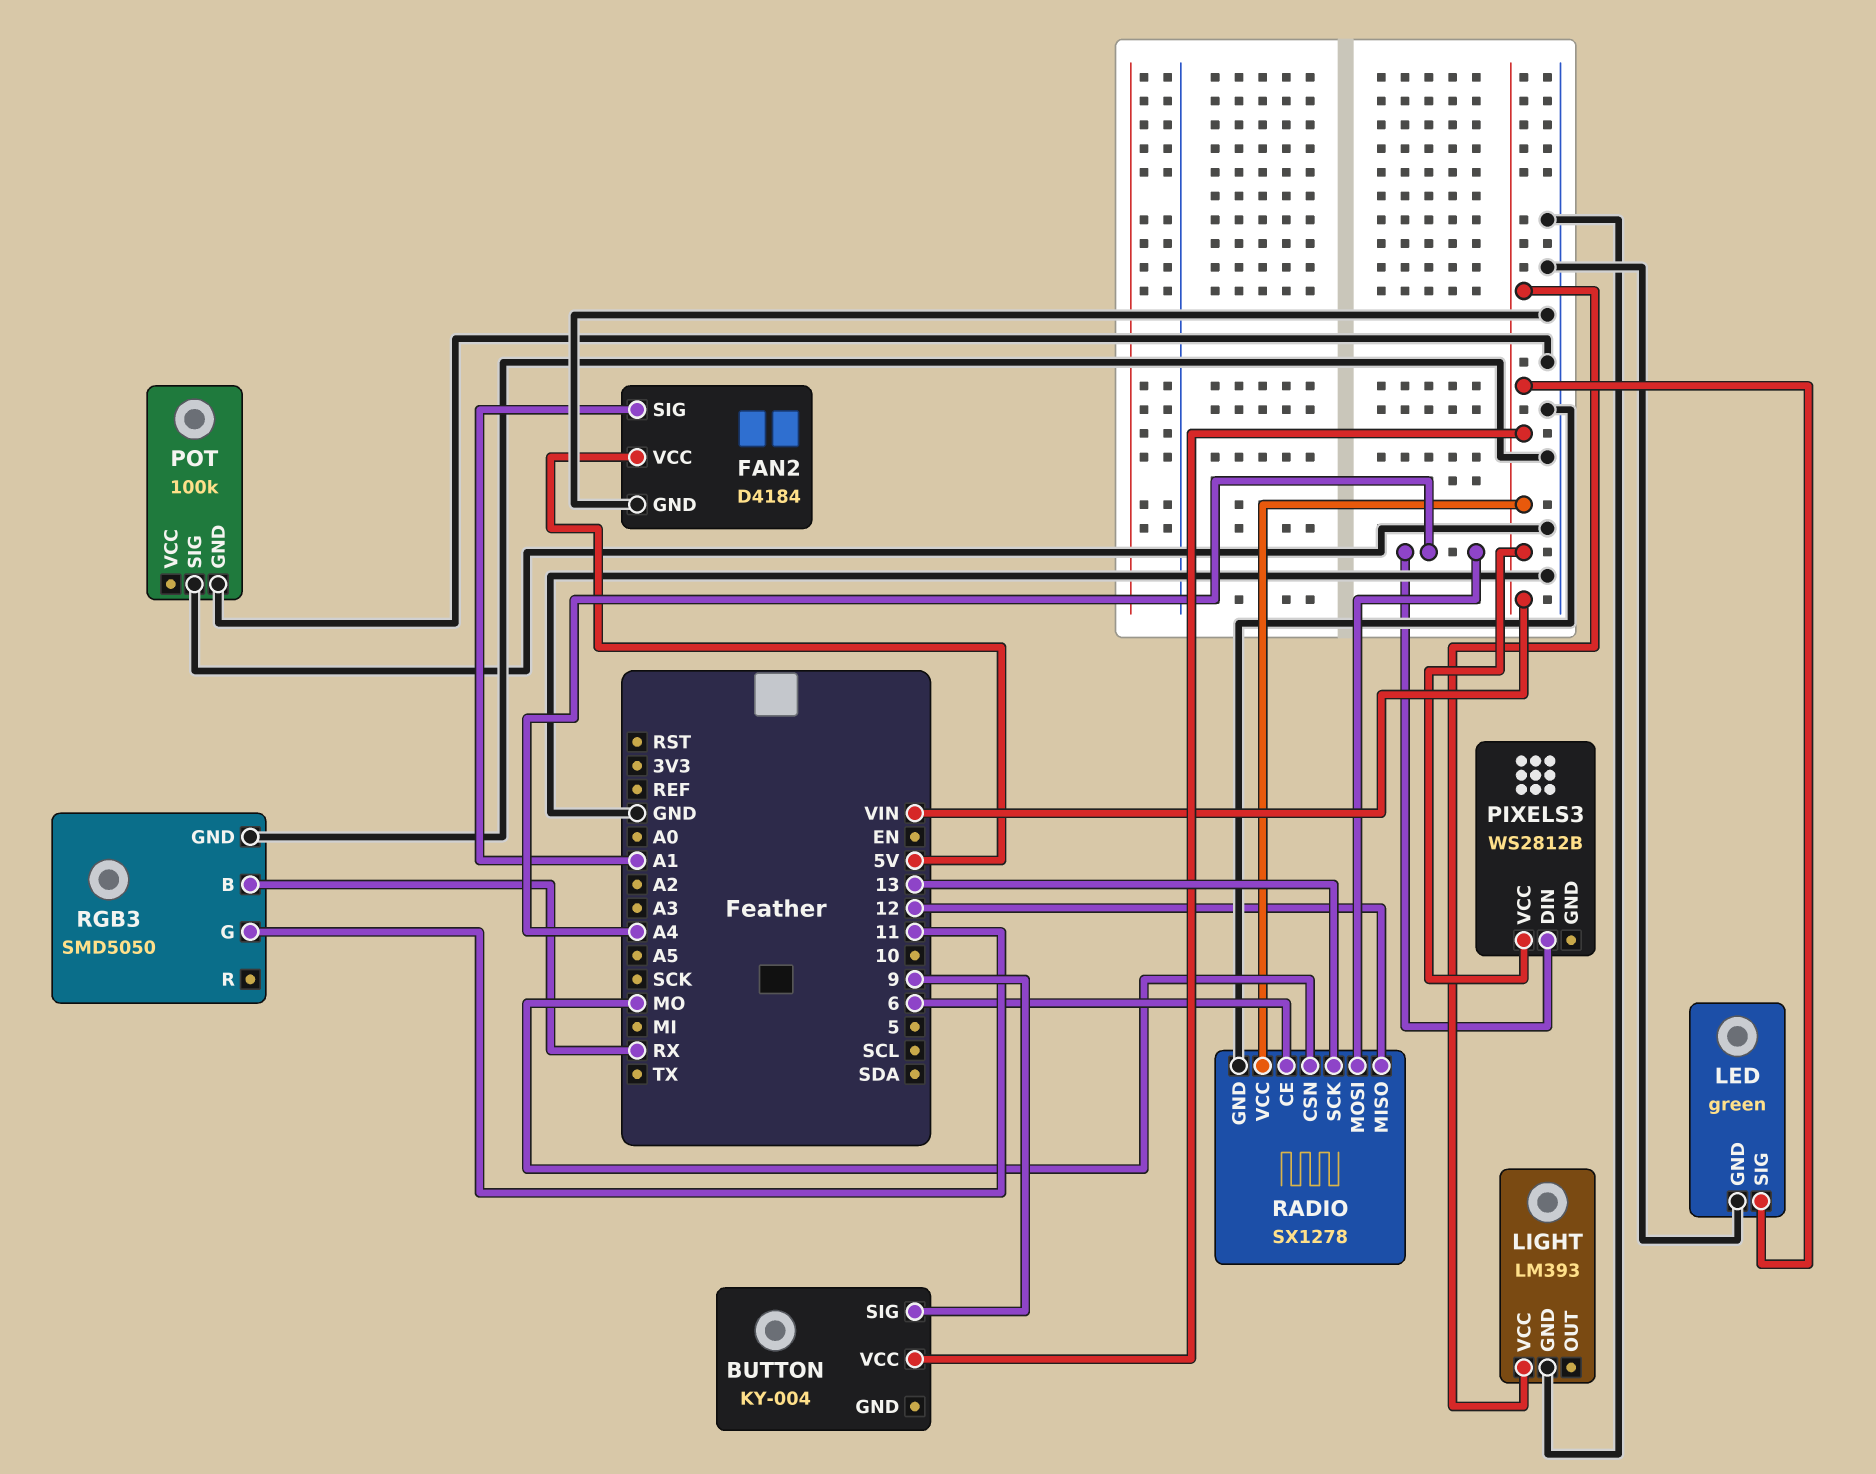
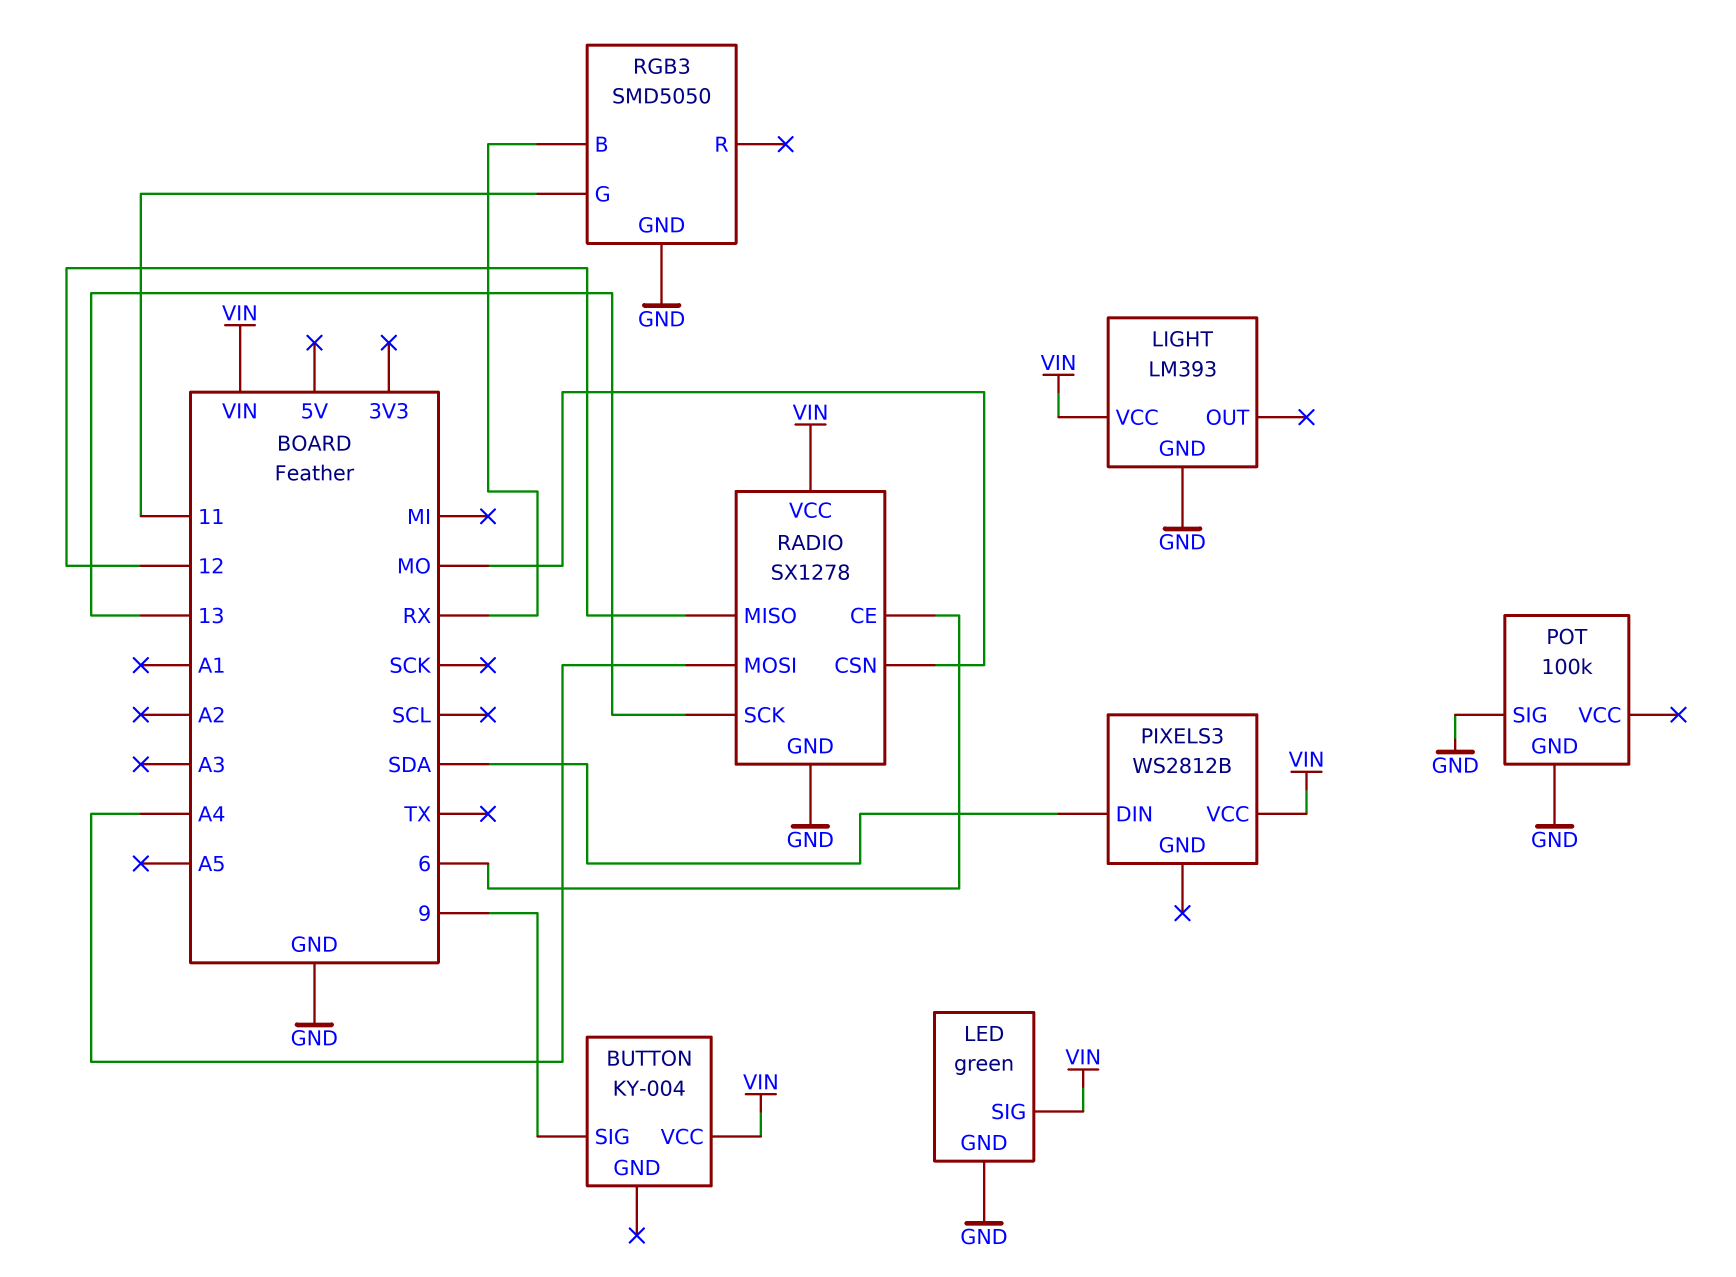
FAN2: D4184 -> none
FAN2 pin GND: GND -> none
FAN2 pin SIG: A1 -> none
FAN2 pin VCC: 5V -> none
PIXELS3 pin DIN: A4 -> SDA

